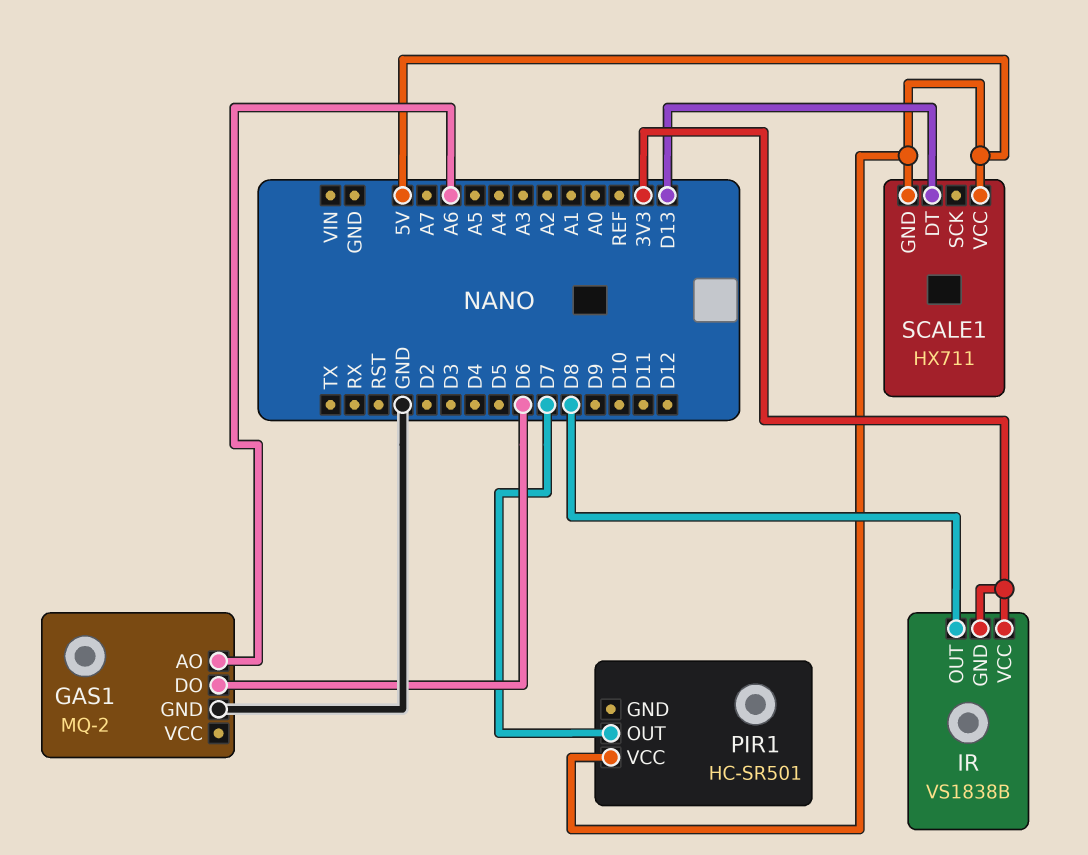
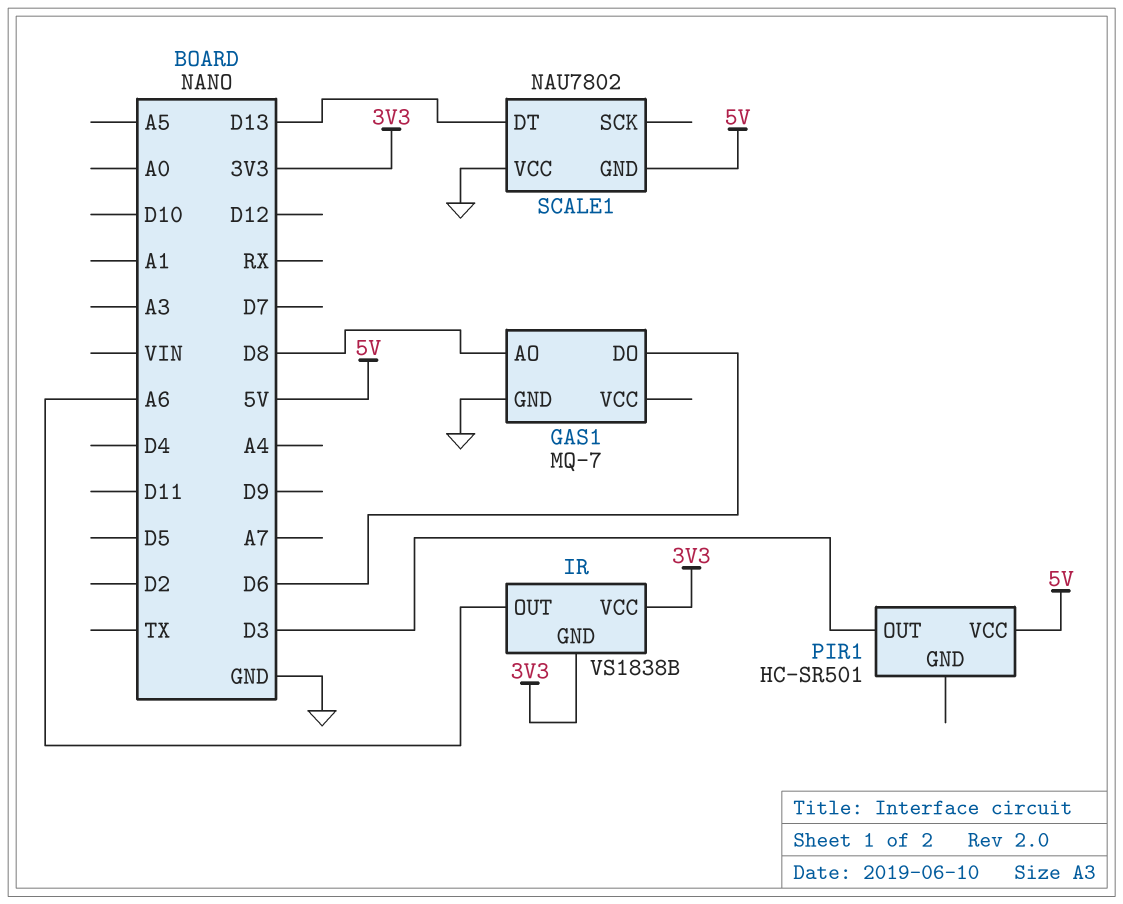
GAS1: MQ-2 -> MQ-7
GAS1 pin AO: A6 -> D8
IR pin OUT: D8 -> A6
PIR1 pin OUT: D7 -> D3
SCALE1: HX711 -> NAU7802
SCALE1 pin VCC: 5V -> GND

